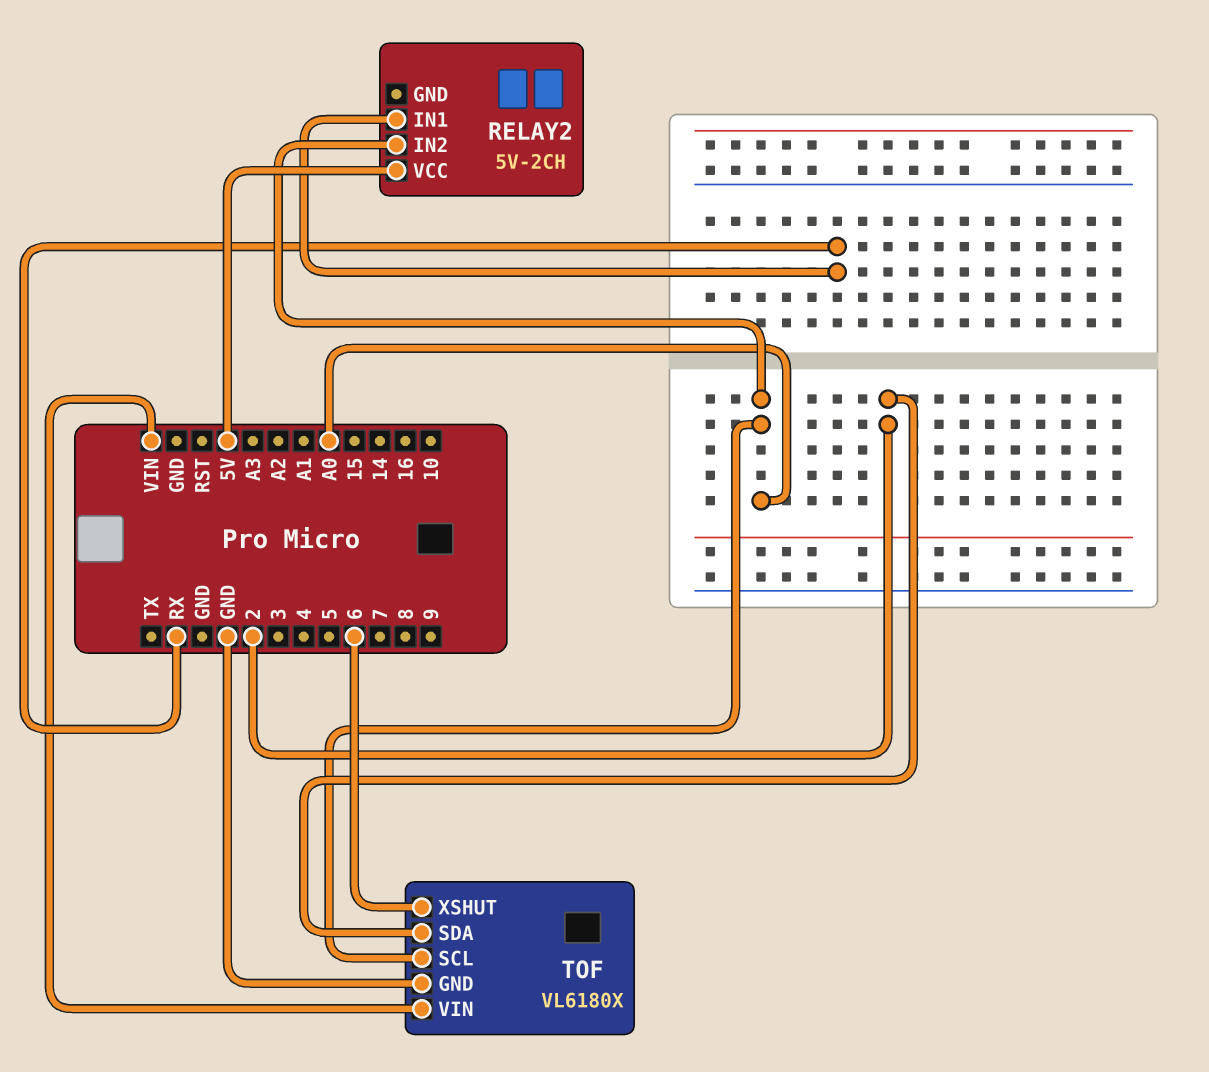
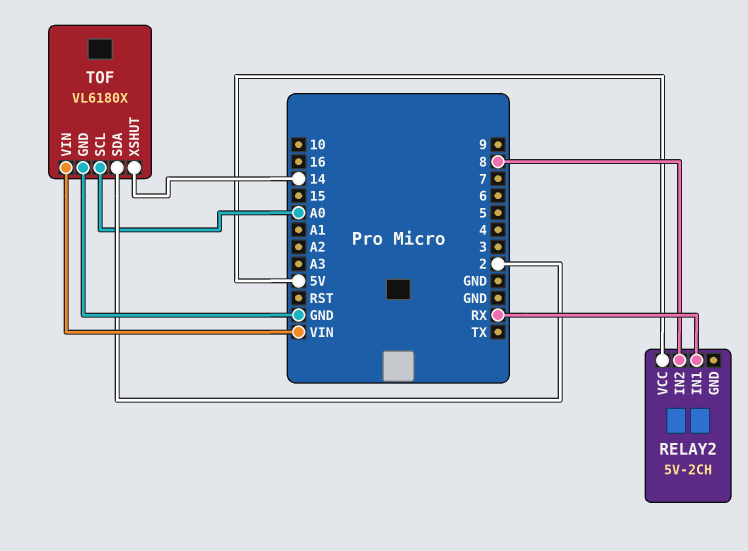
RELAY2 pin IN2: A0 -> 8
TOF pin XSHUT: 6 -> 14

